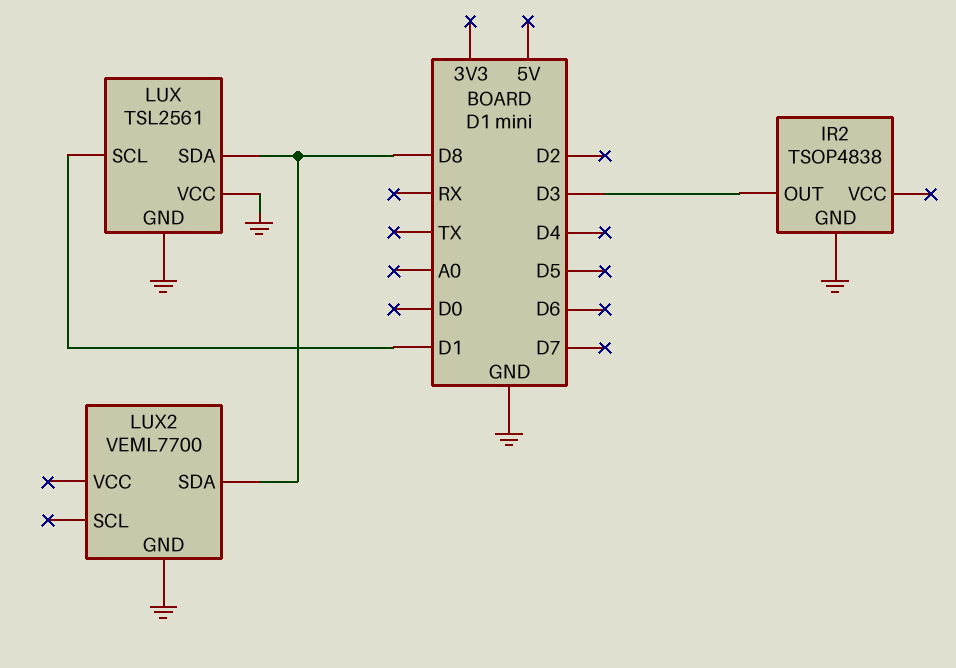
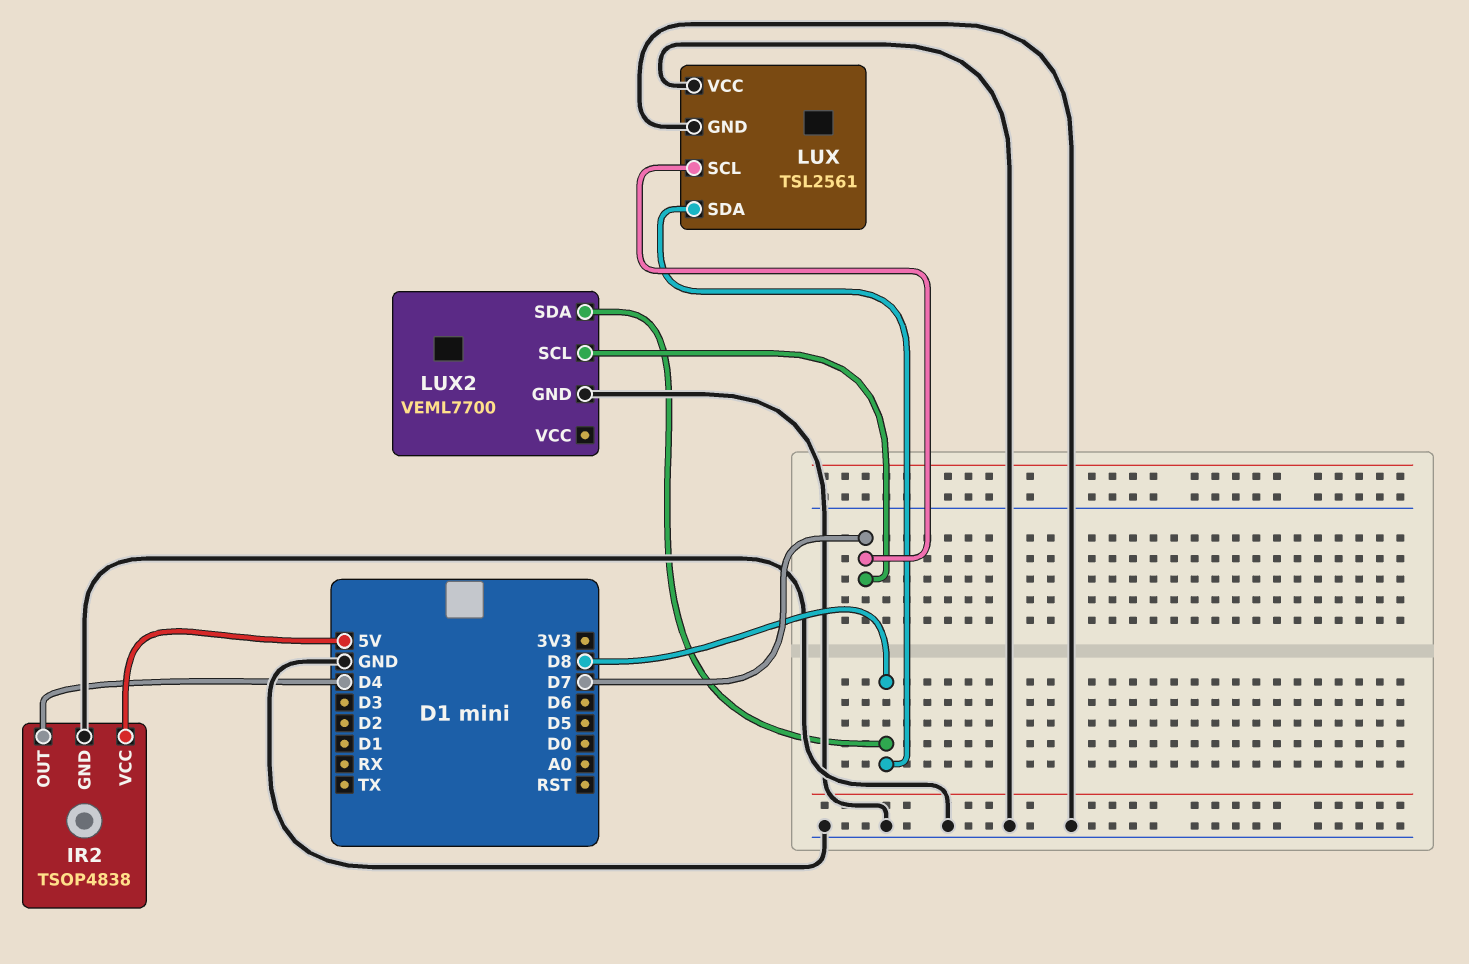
IR2 pin OUT: D3 -> D4
IR2 pin VCC: none -> 5V
LUX pin SCL: D1 -> D7
LUX2 pin SCL: none -> D7

